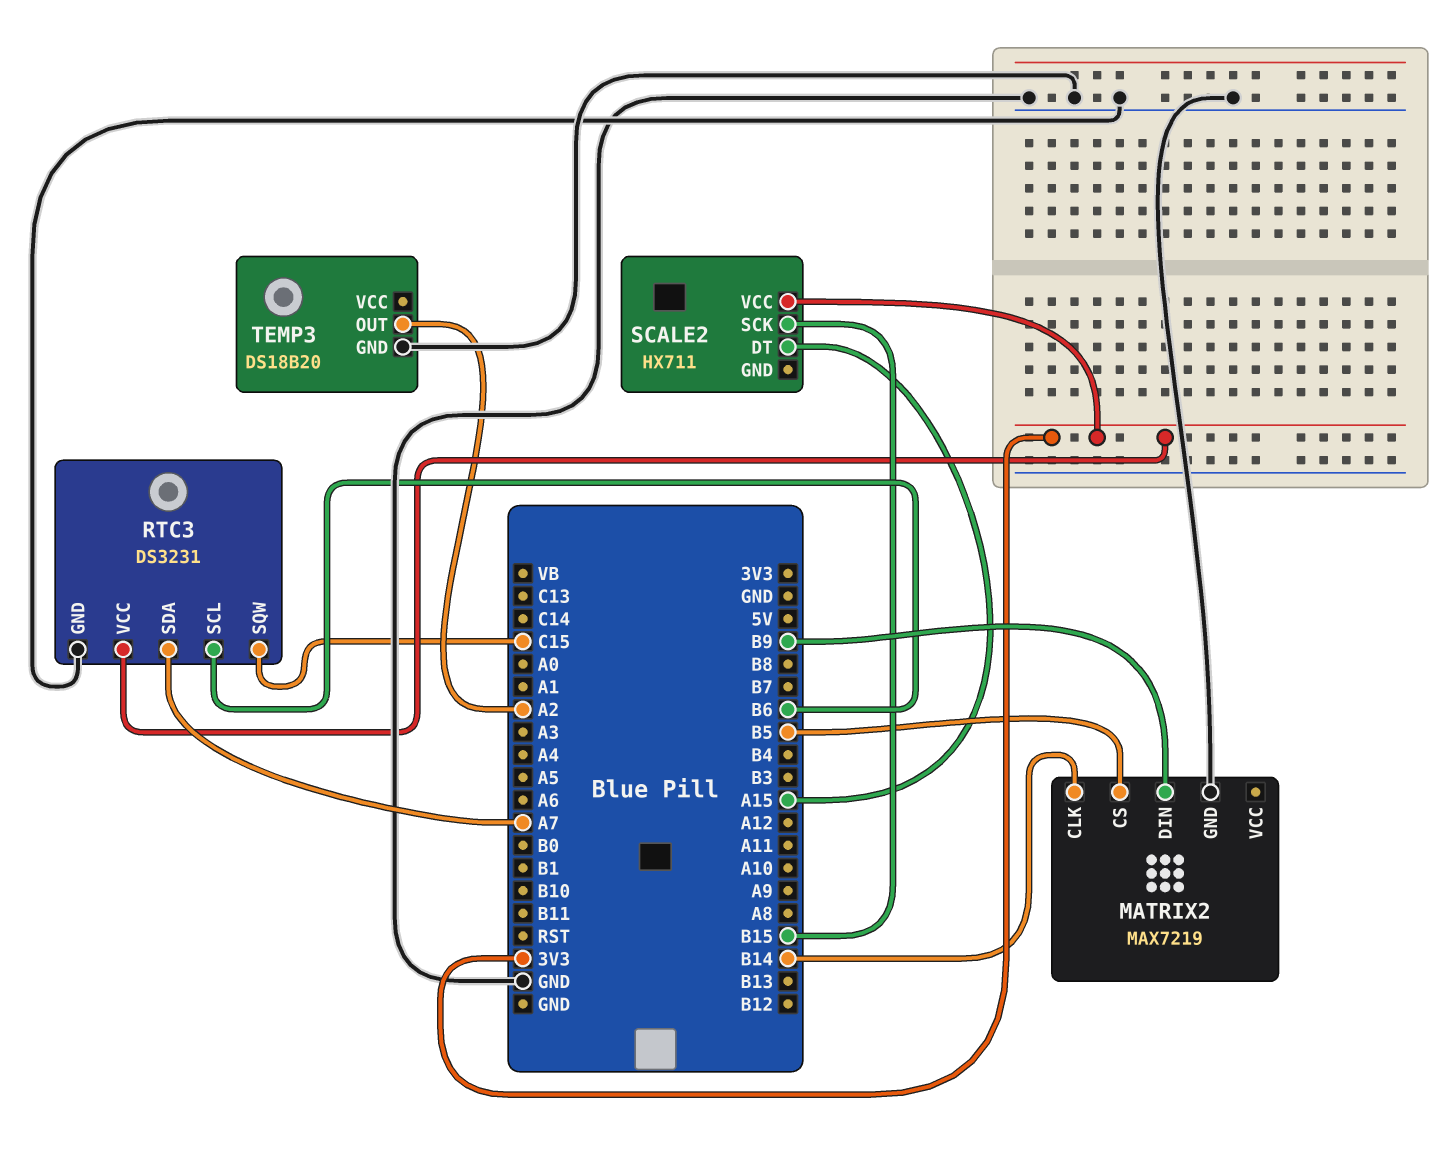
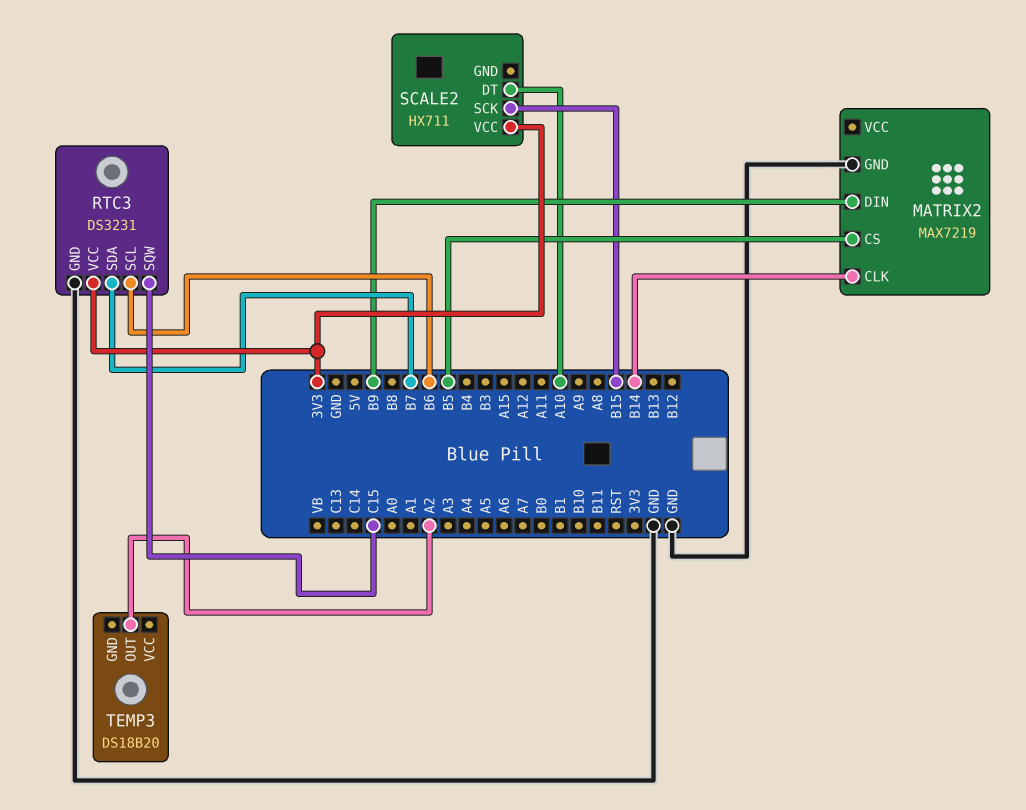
RTC3 pin SDA: A7 -> B7
SCALE2 pin DT: A15 -> A10
TEMP3 pin GND: GND -> none

